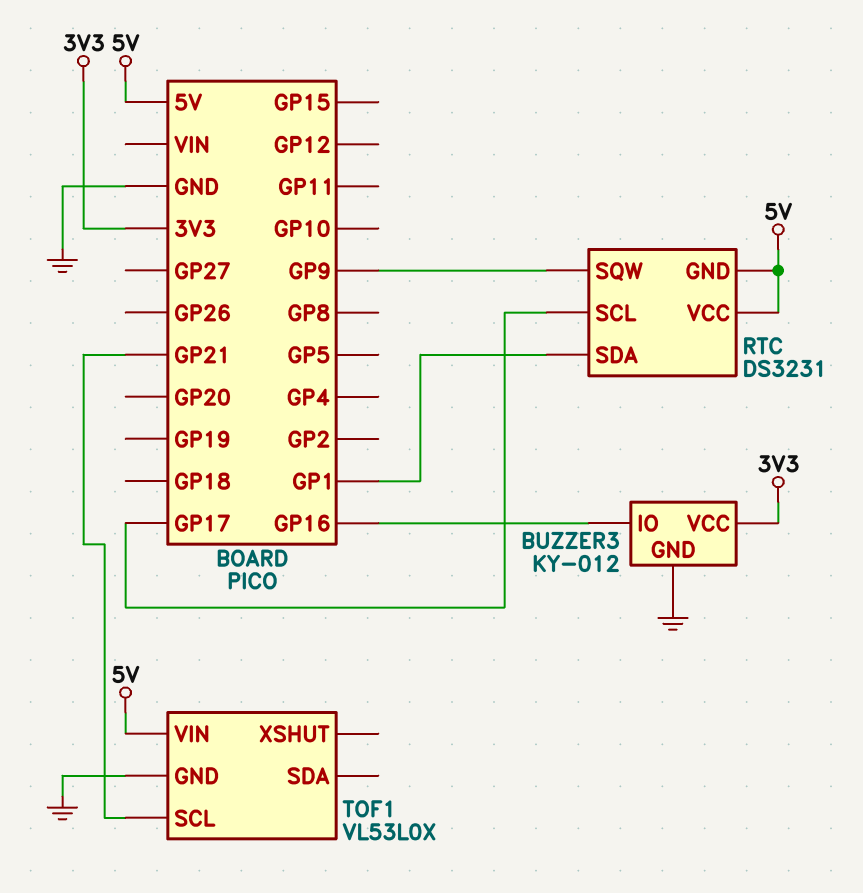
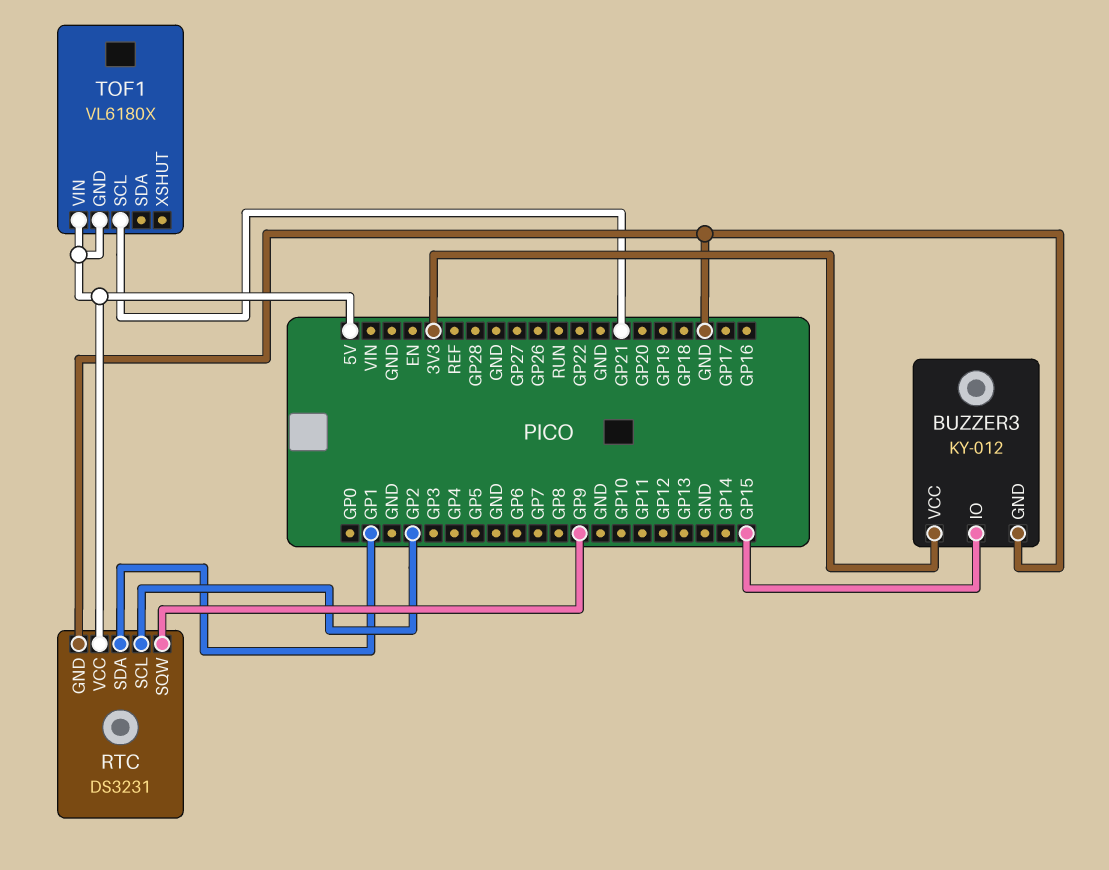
BUZZER3 pin IO: GP16 -> GP15
RTC pin GND: 5V -> GND
RTC pin SCL: GP17 -> GP2
TOF1: VL53L0X -> VL6180X
TOF1 pin GND: GND -> 5V

